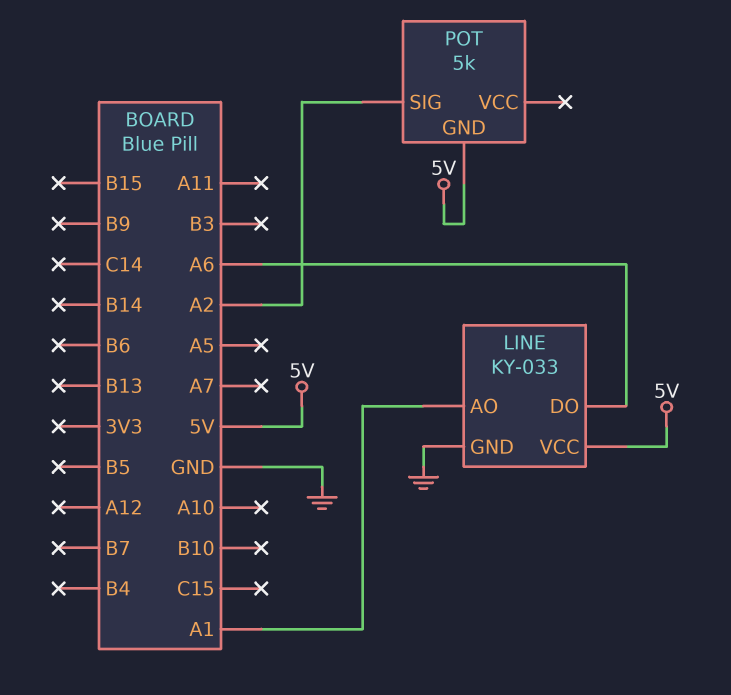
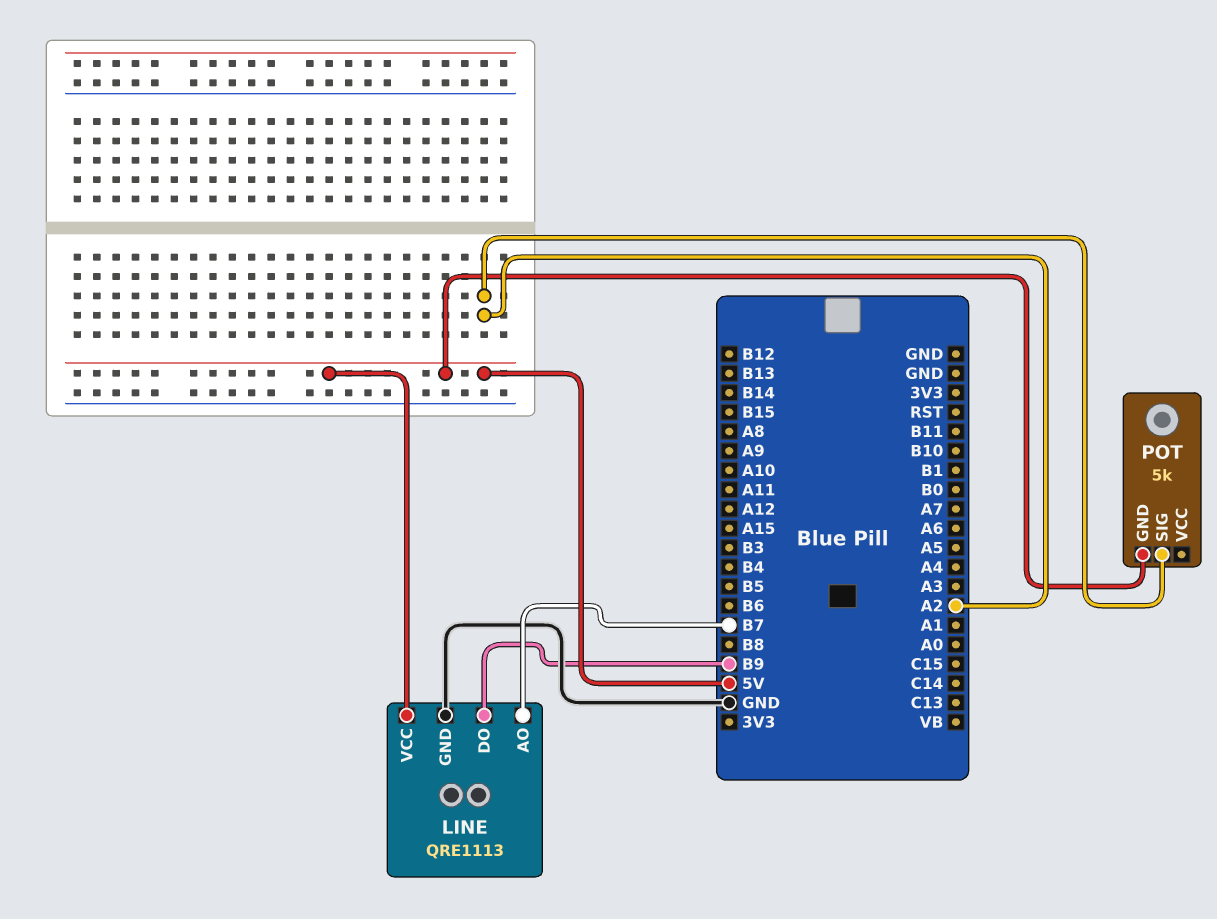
LINE: KY-033 -> QRE1113
LINE pin AO: A1 -> B7
LINE pin DO: A6 -> B9

